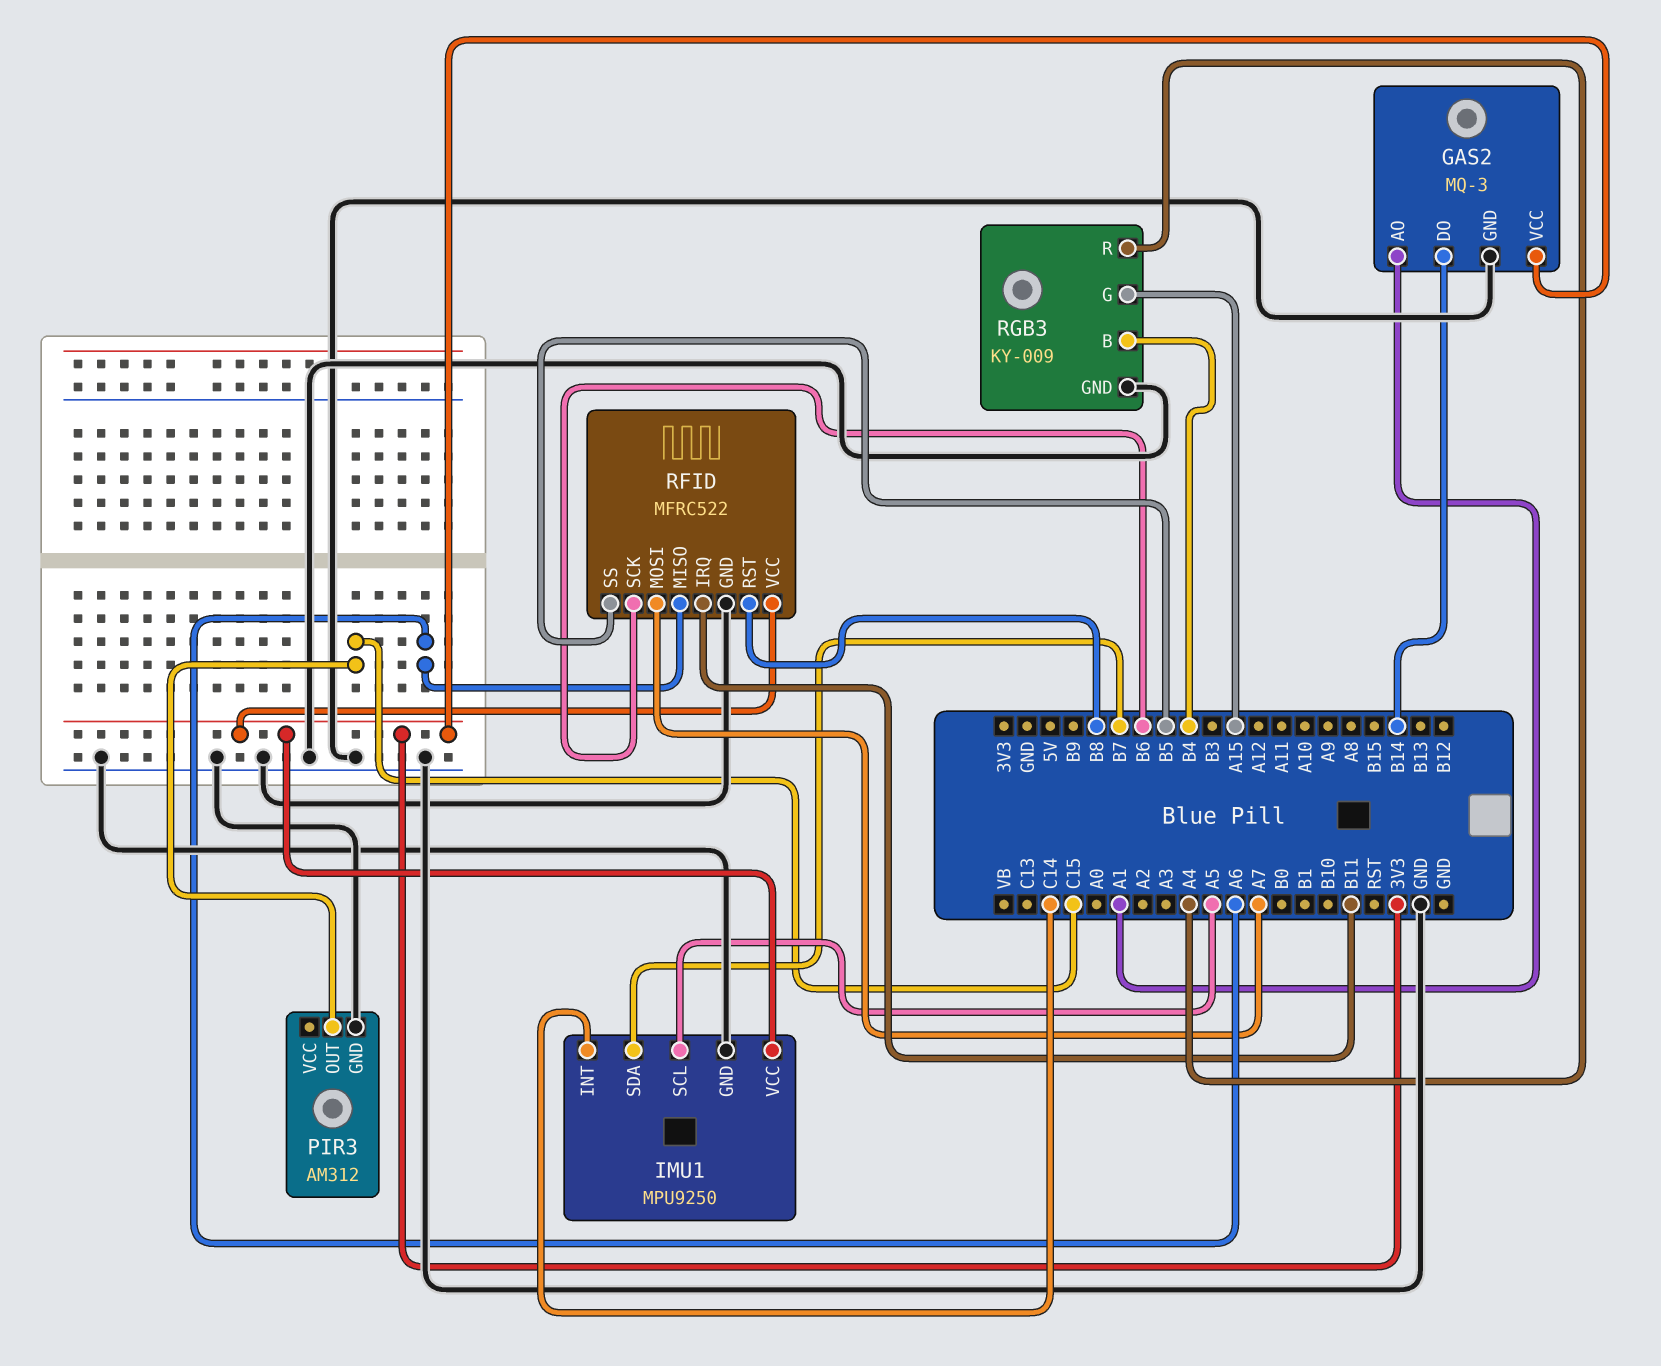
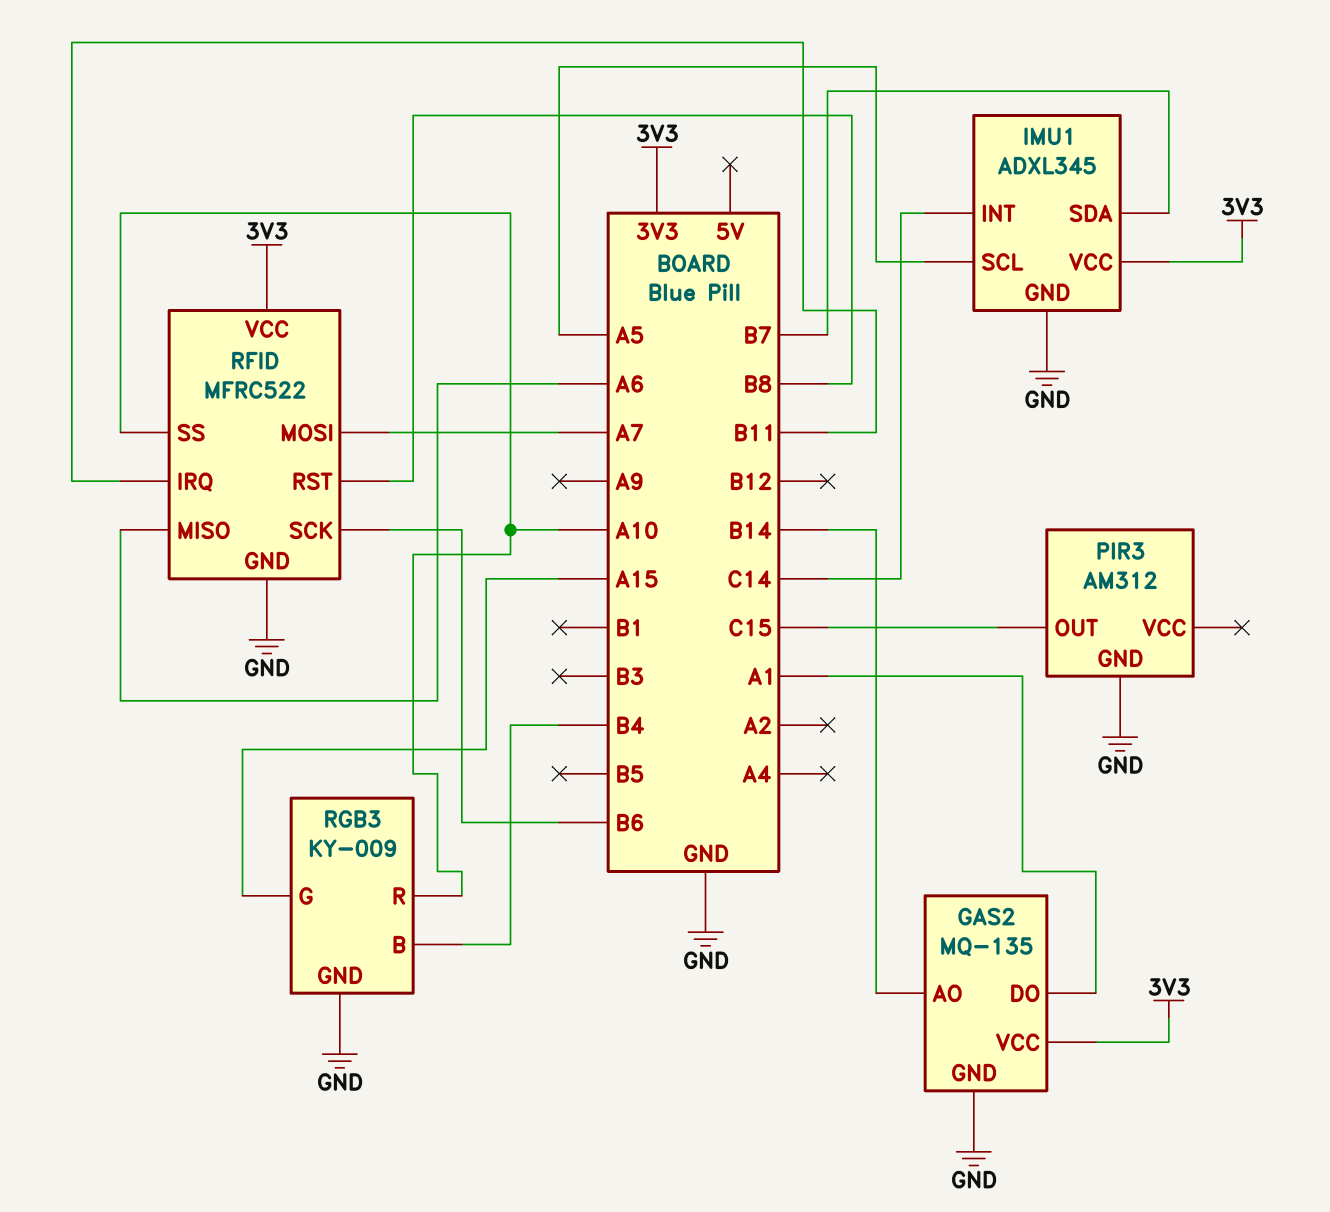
GAS2: MQ-3 -> MQ-135
GAS2 pin AO: A1 -> B14
GAS2 pin DO: B14 -> A1
IMU1: MPU9250 -> ADXL345
RFID pin SS: B5 -> A10
RGB3 pin R: A4 -> A10

